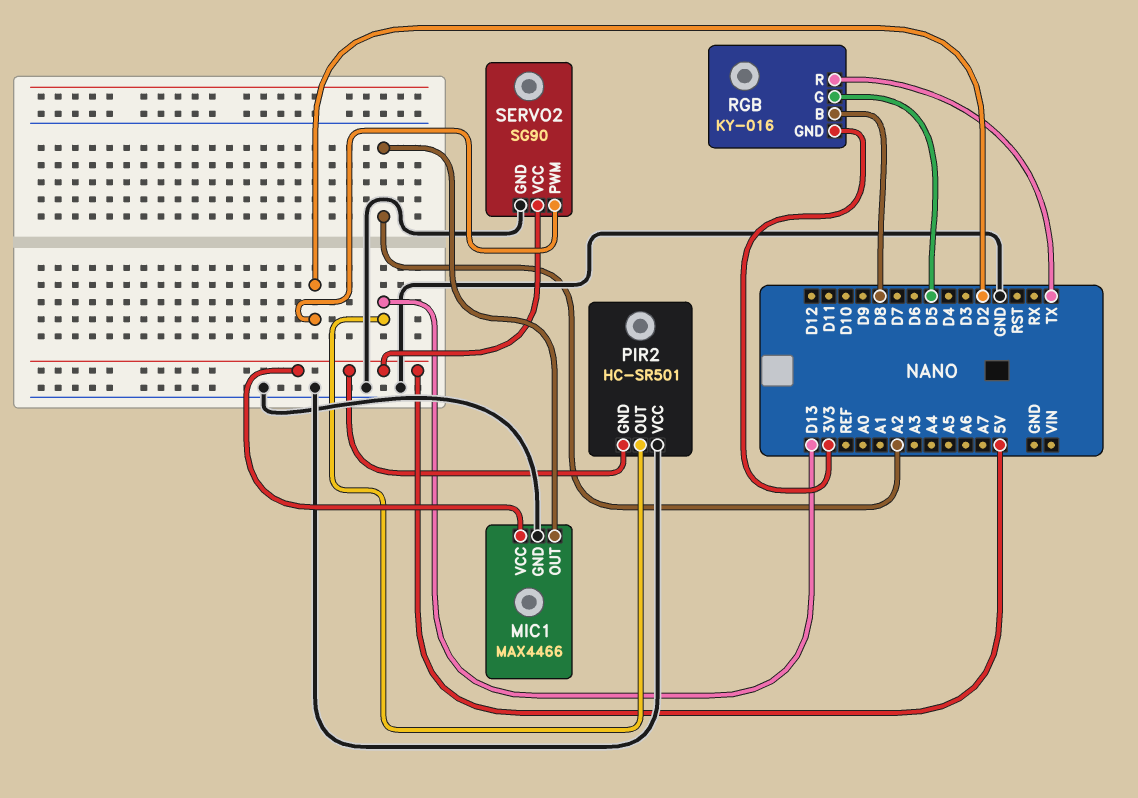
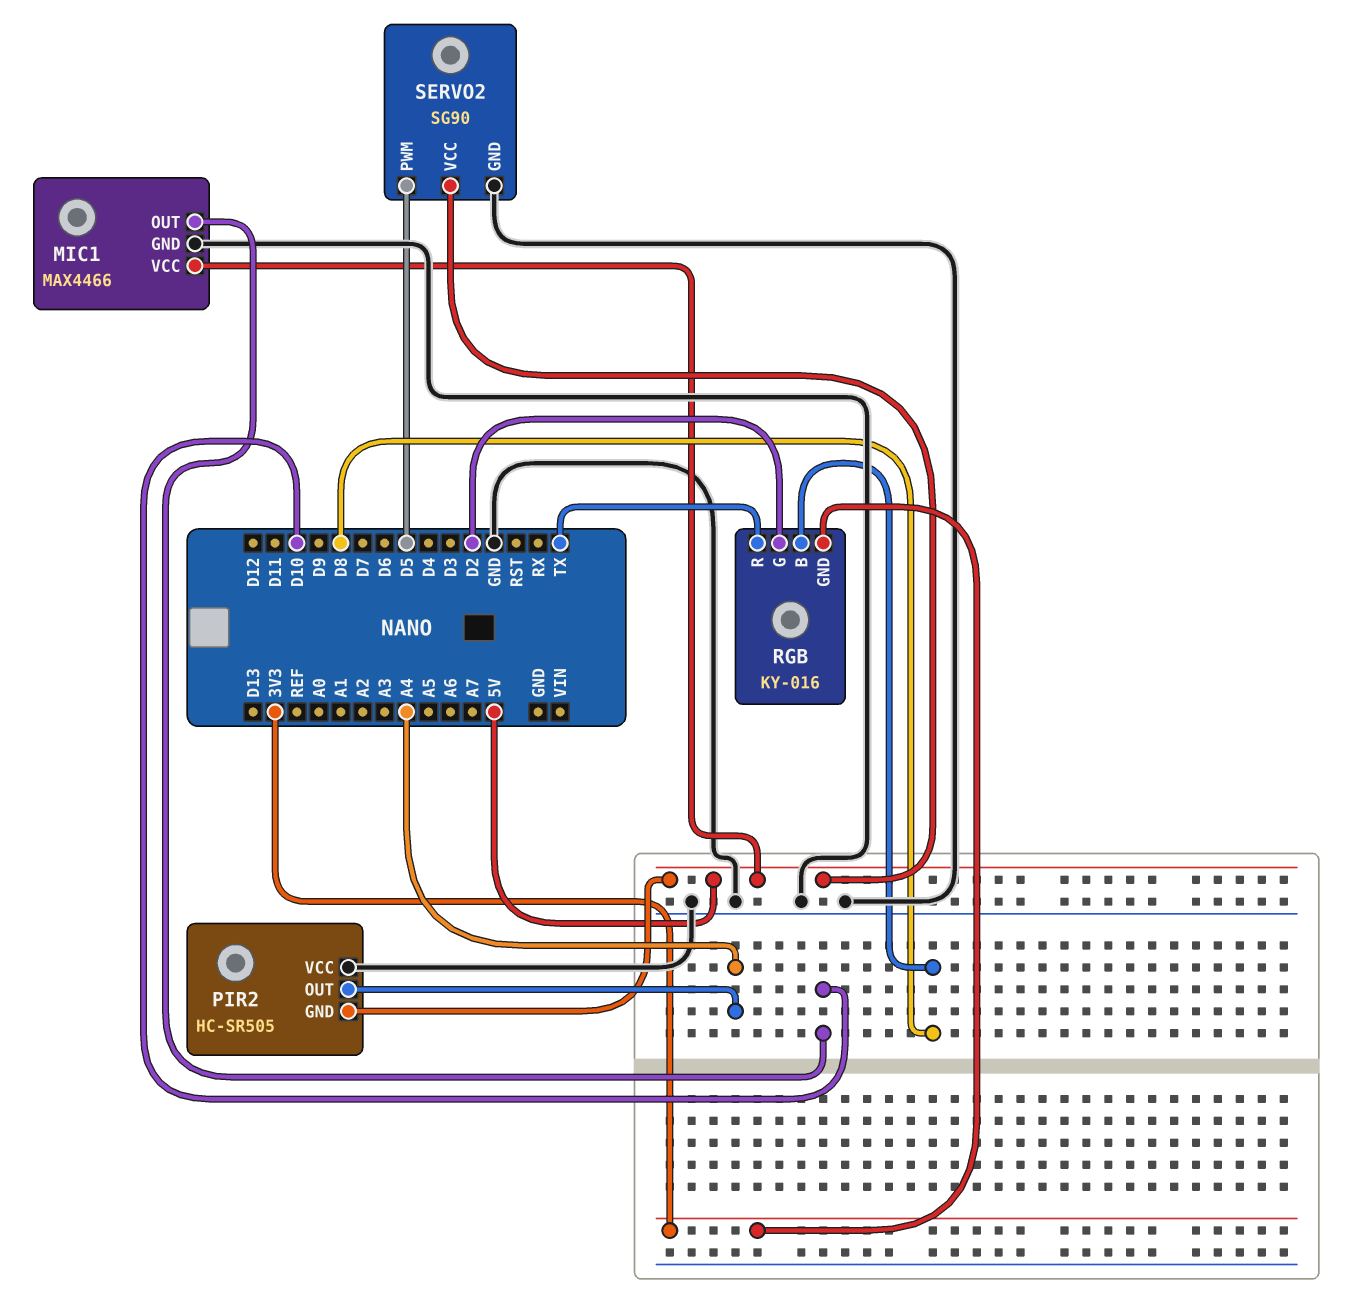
MIC1 pin OUT: A2 -> D10
PIR2: HC-SR501 -> HC-SR505
PIR2 pin OUT: D13 -> A4
RGB pin G: D5 -> D2
SERVO2 pin PWM: D2 -> D5

